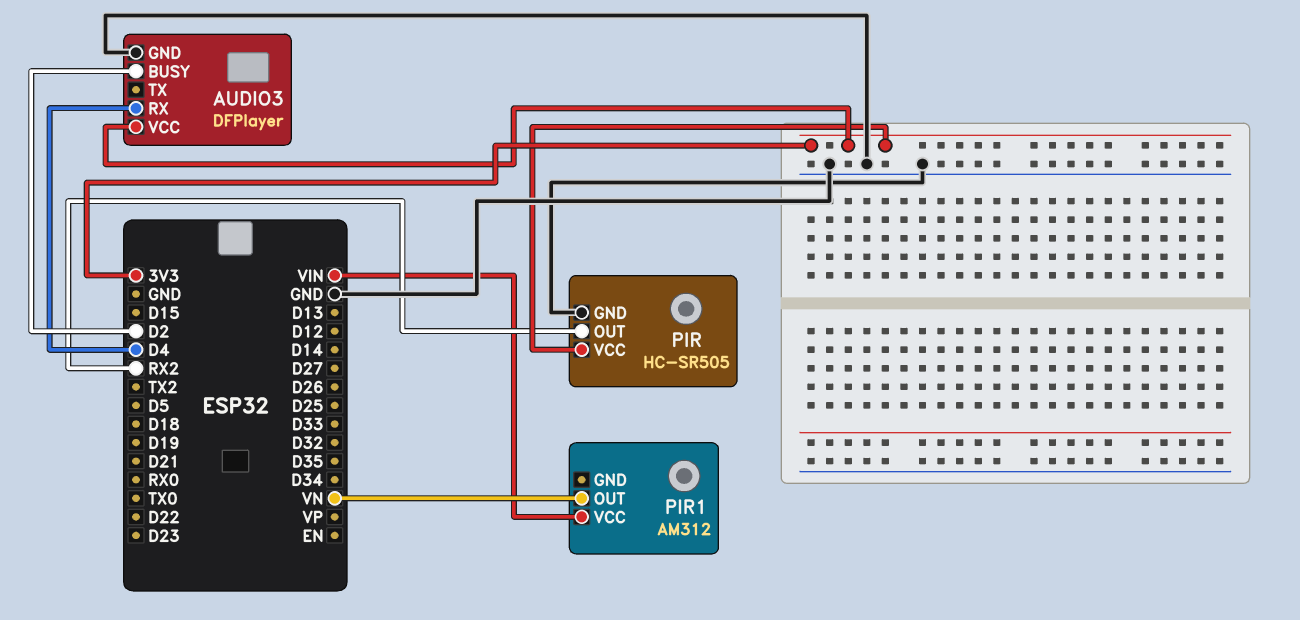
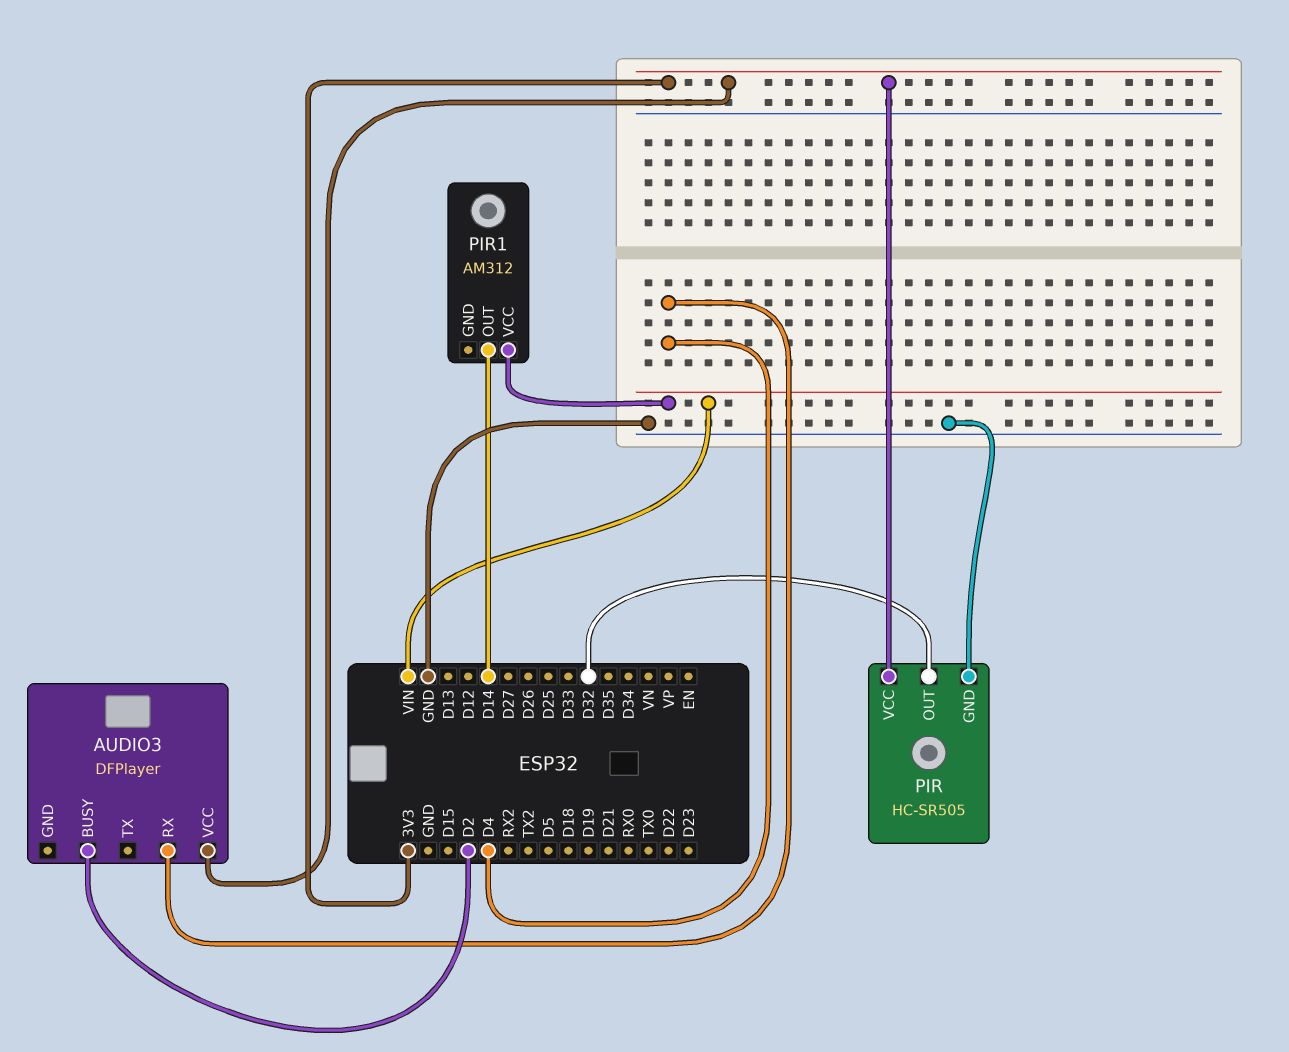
AUDIO3 pin GND: GND -> none
PIR pin OUT: RX2 -> D32
PIR1 pin OUT: VN -> D14

